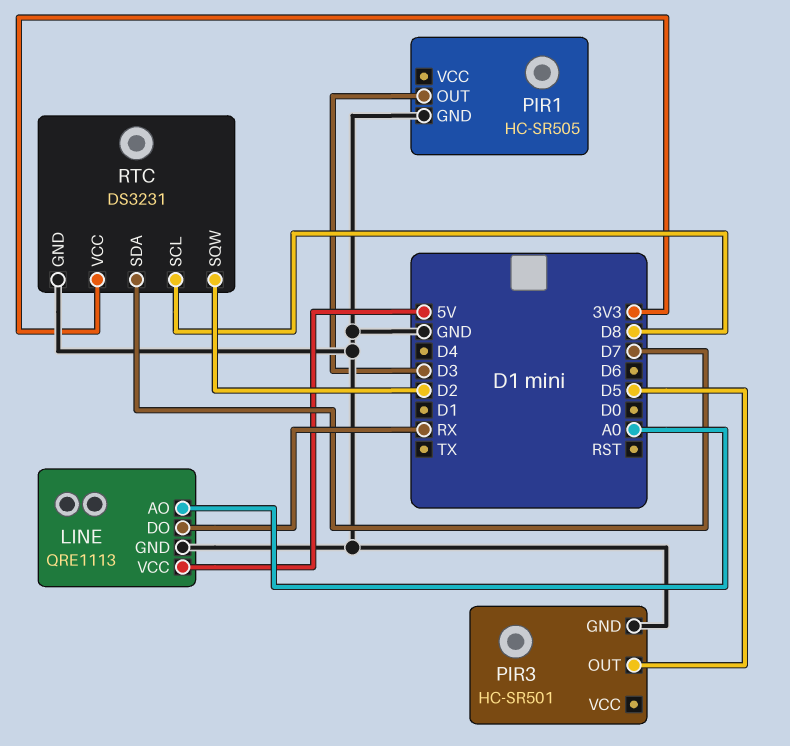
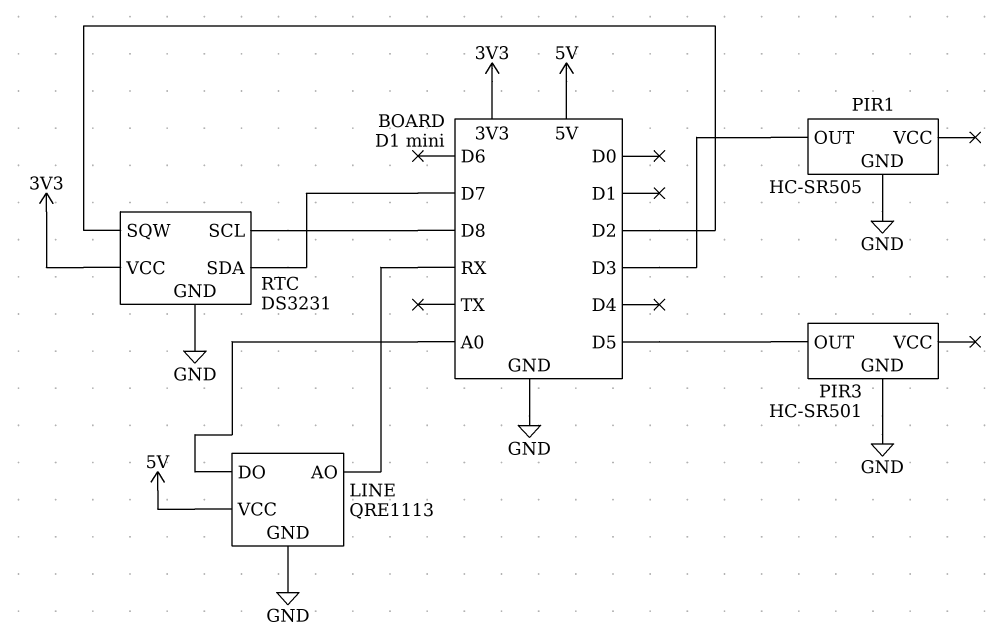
LINE pin AO: A0 -> RX
LINE pin DO: RX -> A0

